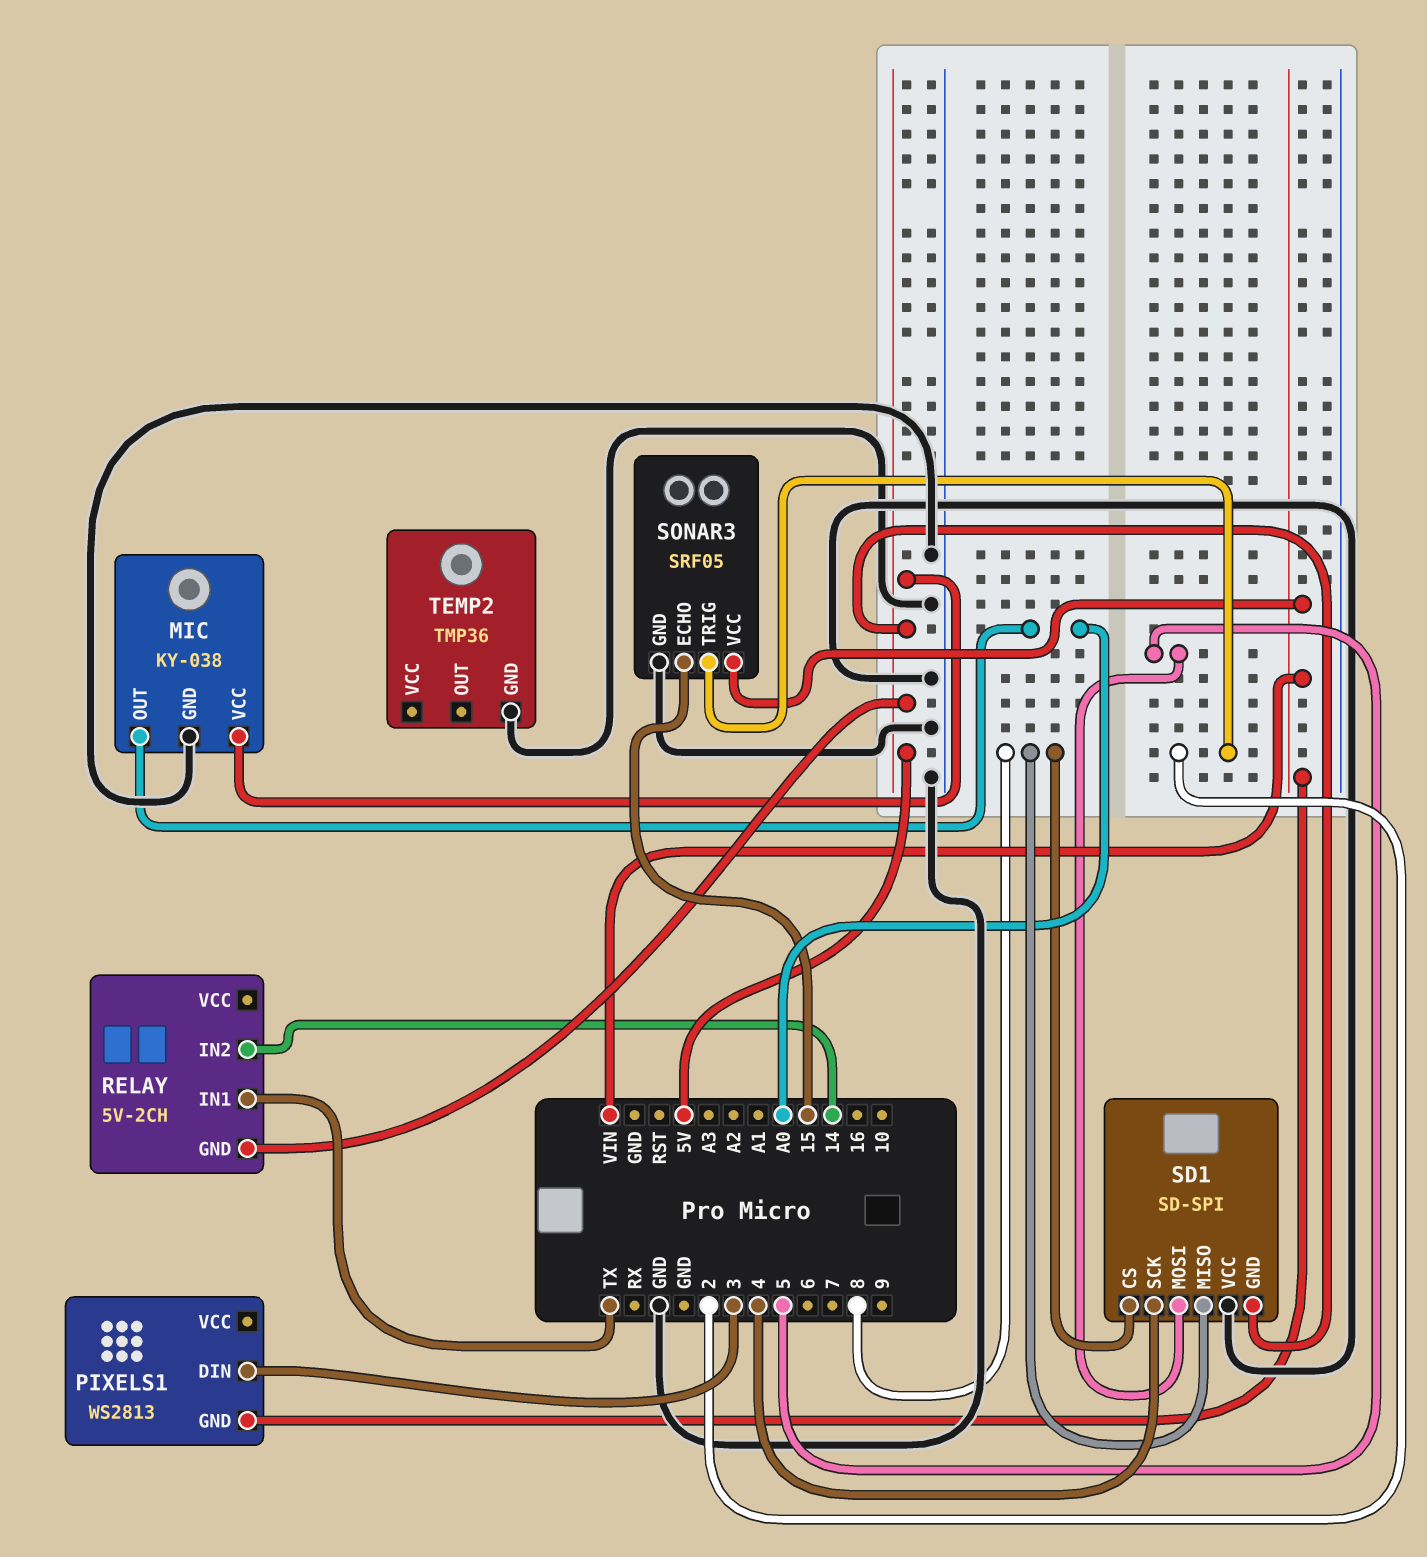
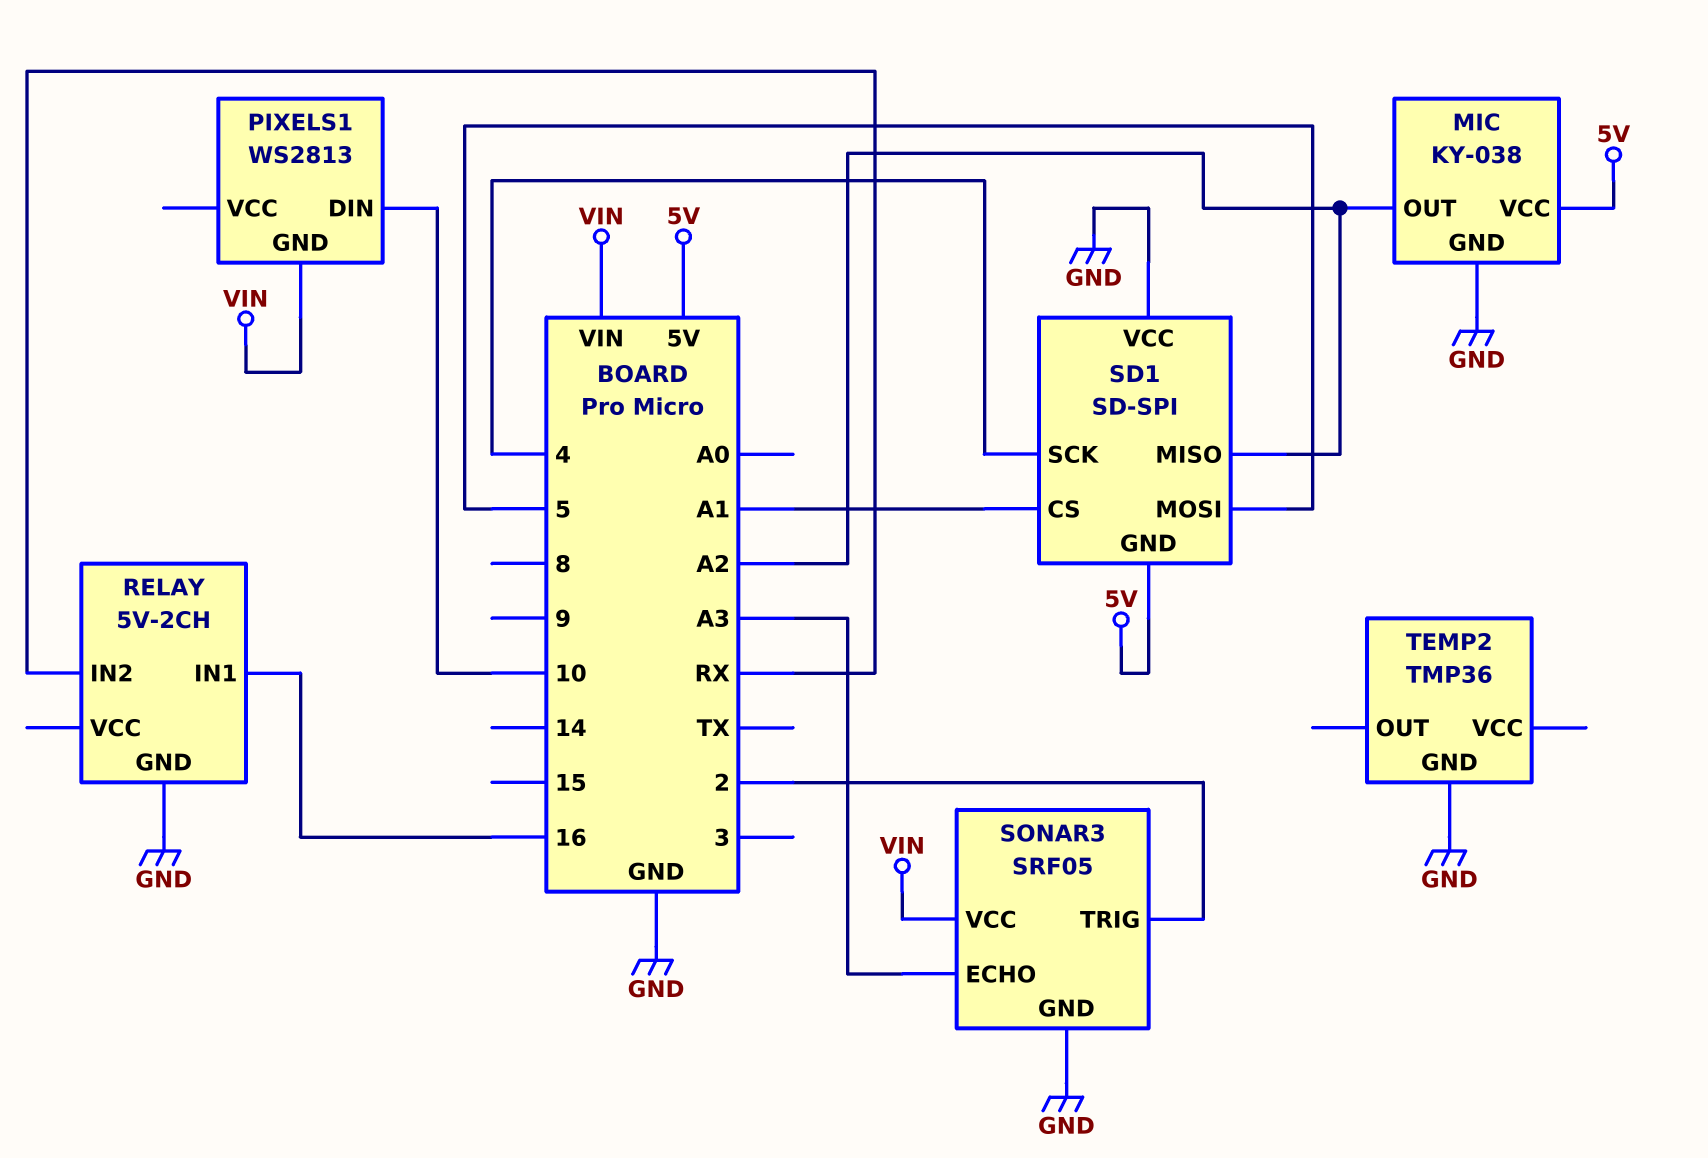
MIC pin OUT: A0 -> A2
PIXELS1 pin DIN: 3 -> 10
RELAY pin GND: 5V -> GND
RELAY pin IN1: TX -> 16
RELAY pin IN2: 14 -> RX
SD1 pin CS: 8 -> A1
SD1 pin MISO: 8 -> A2
SONAR3 pin ECHO: 15 -> A3

